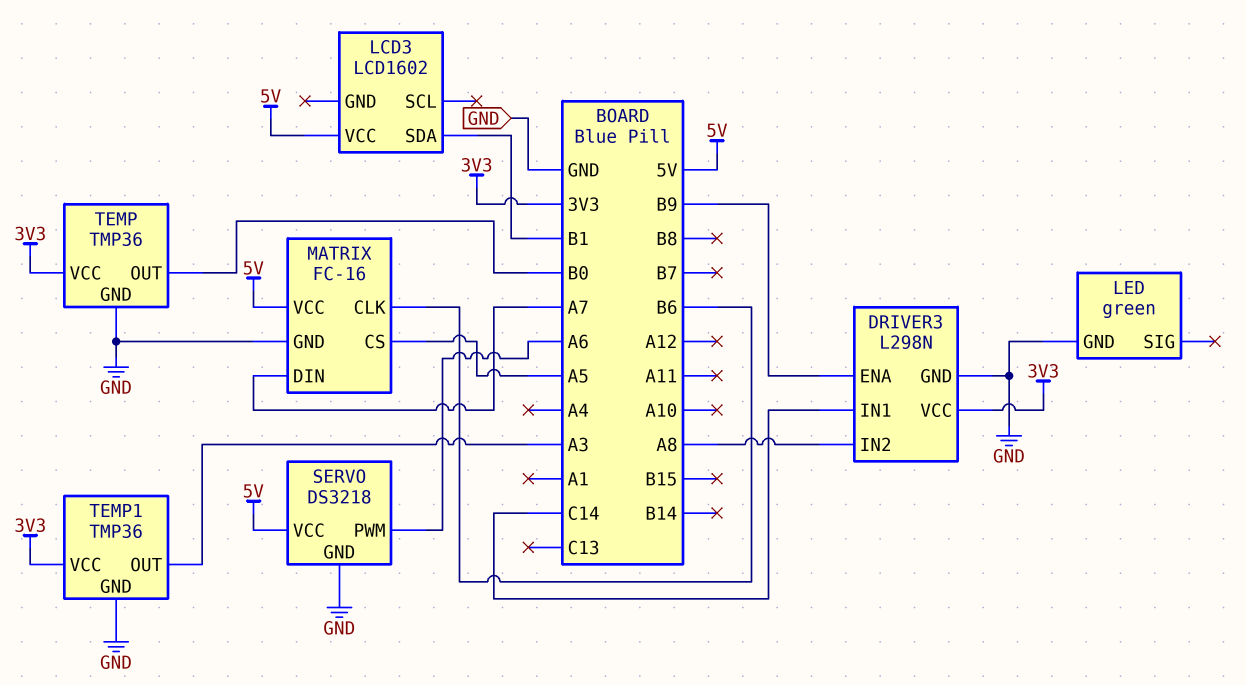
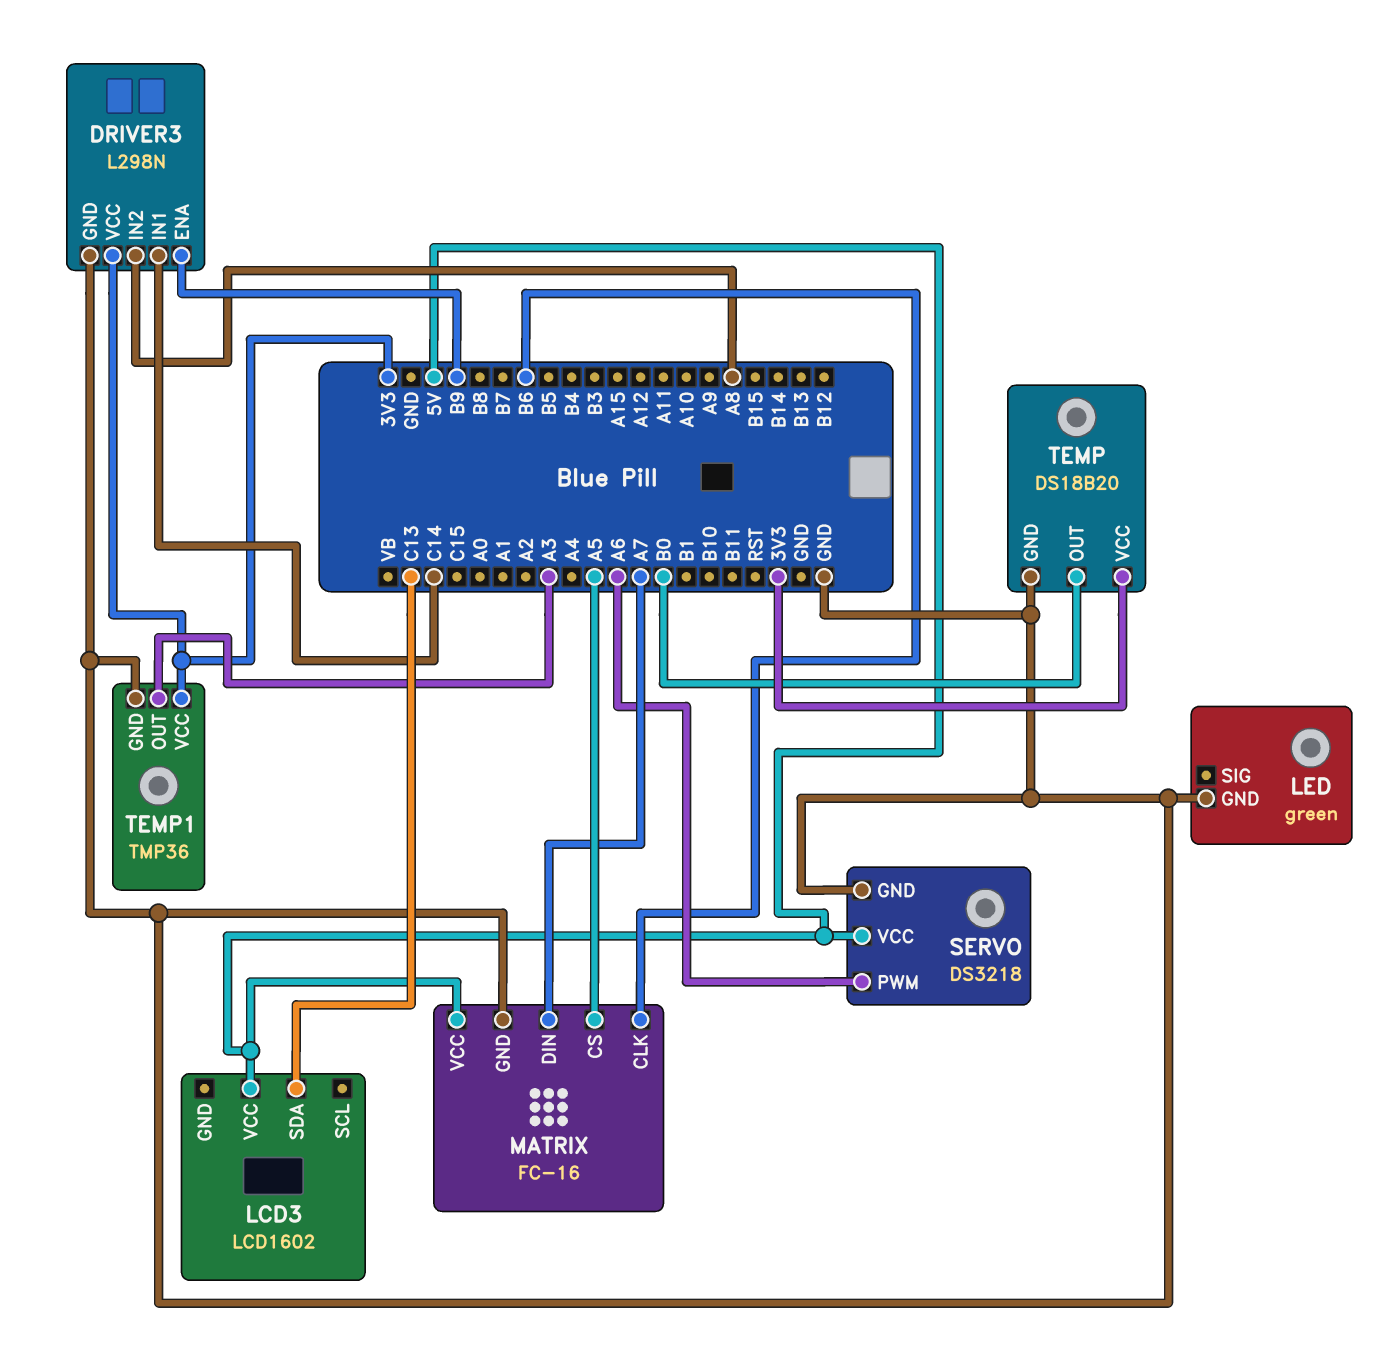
LCD3 pin SDA: B1 -> C13
TEMP: TMP36 -> DS18B20

